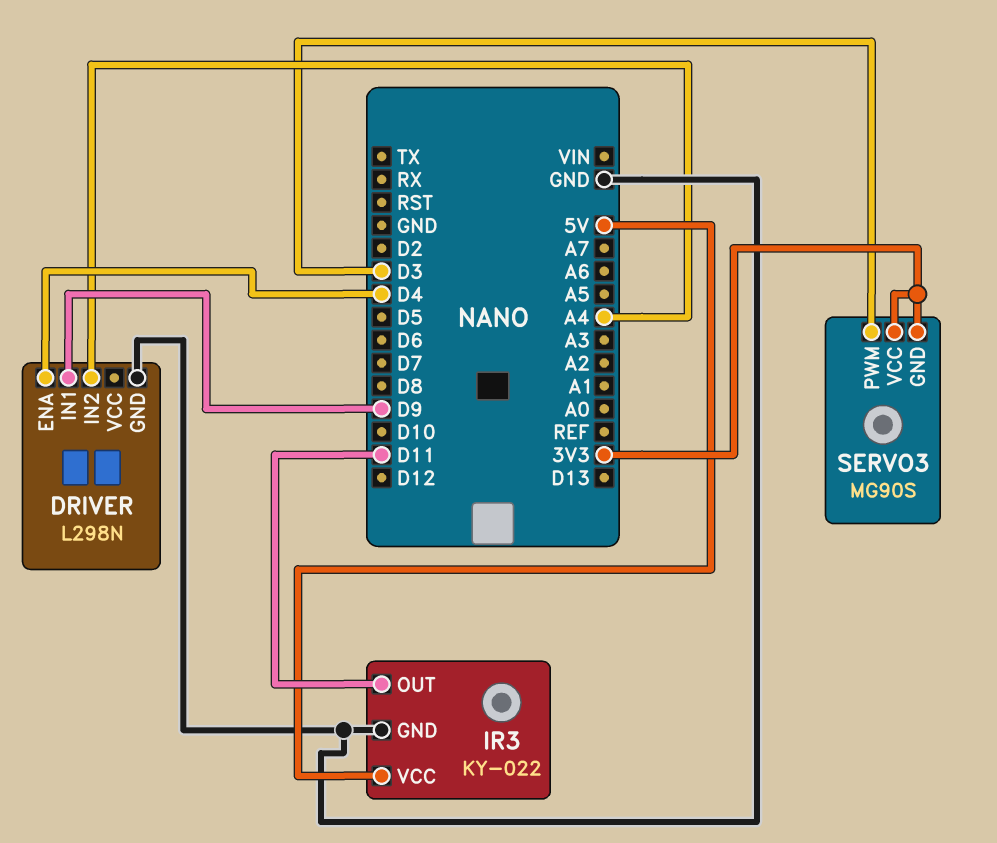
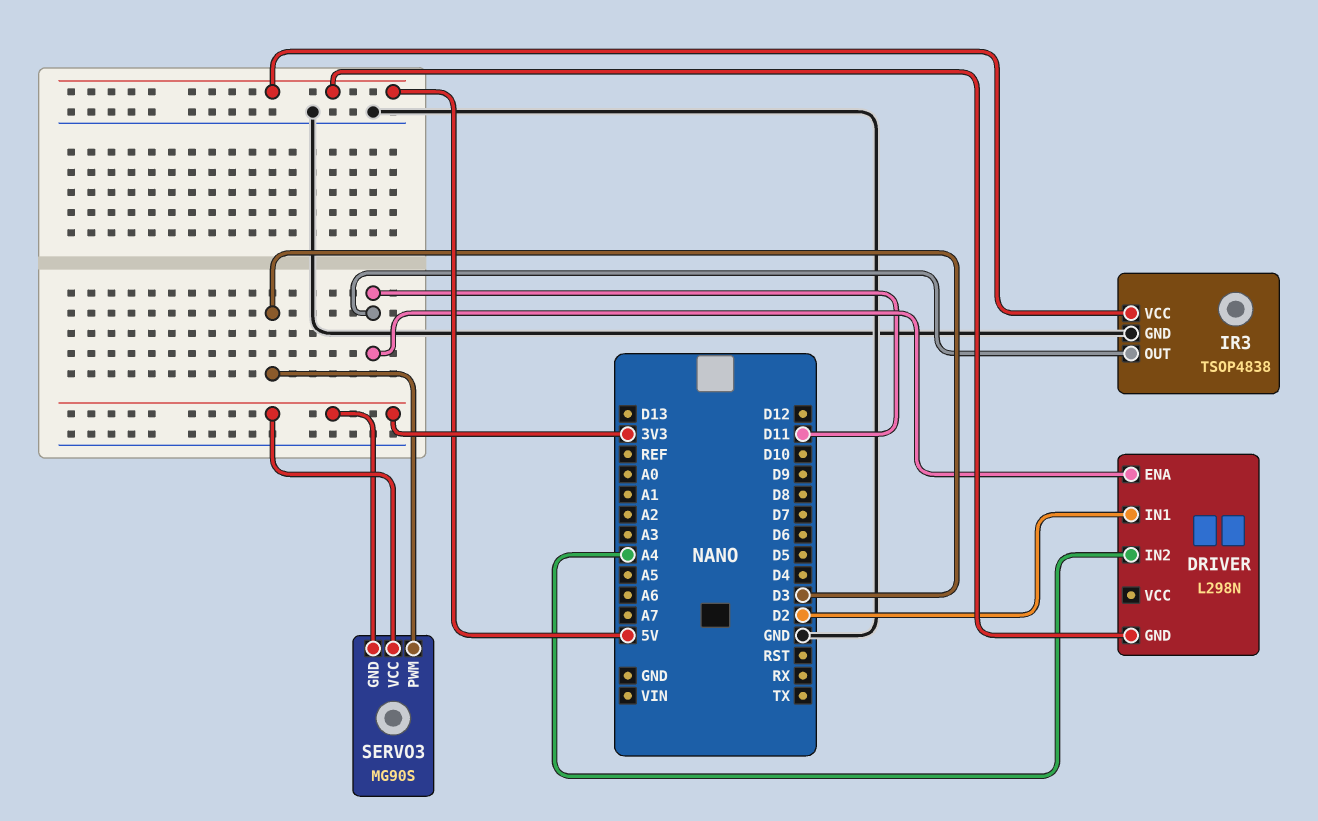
DRIVER pin ENA: D4 -> D11
DRIVER pin GND: GND -> 5V
DRIVER pin IN1: D9 -> D2
IR3: KY-022 -> TSOP4838

